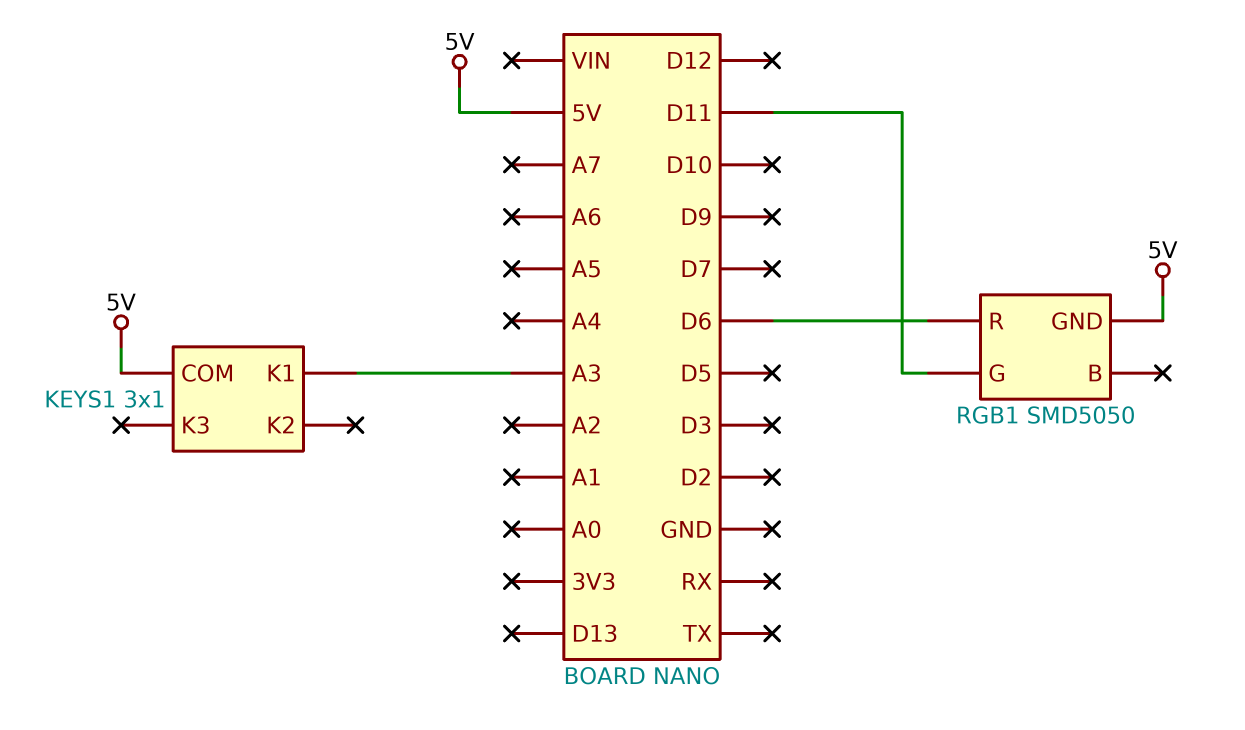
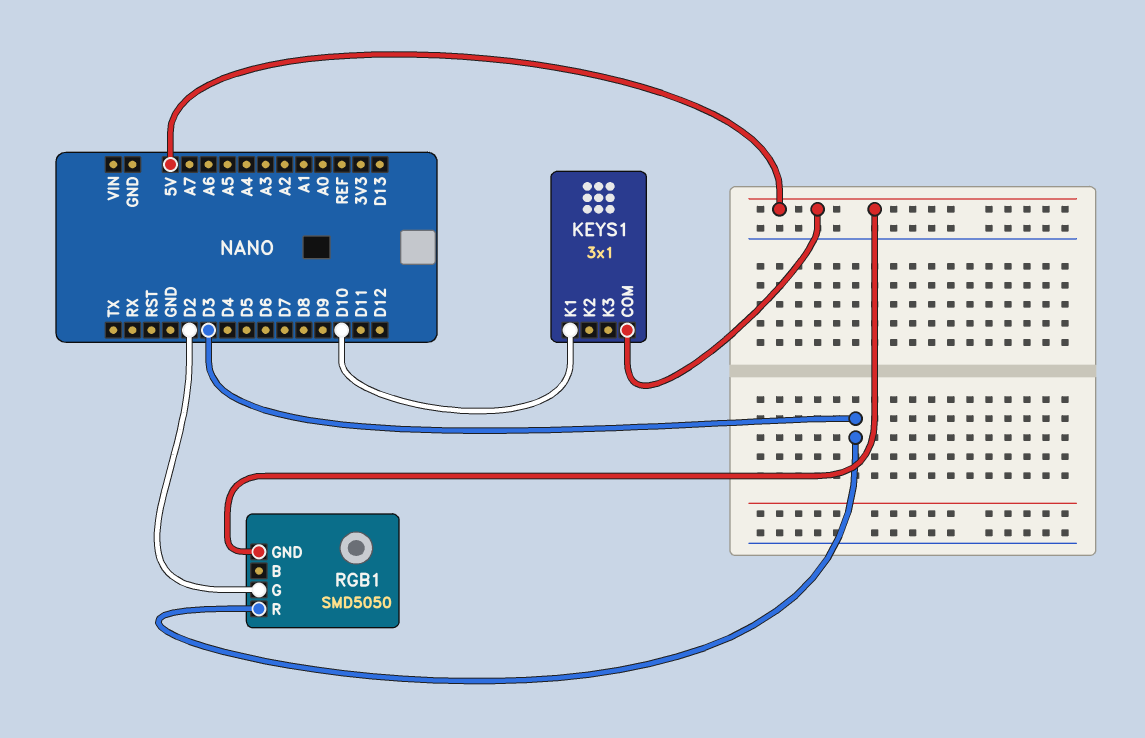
KEYS1 pin K1: A3 -> D10
RGB1 pin G: D11 -> D2
RGB1 pin R: D6 -> D3

